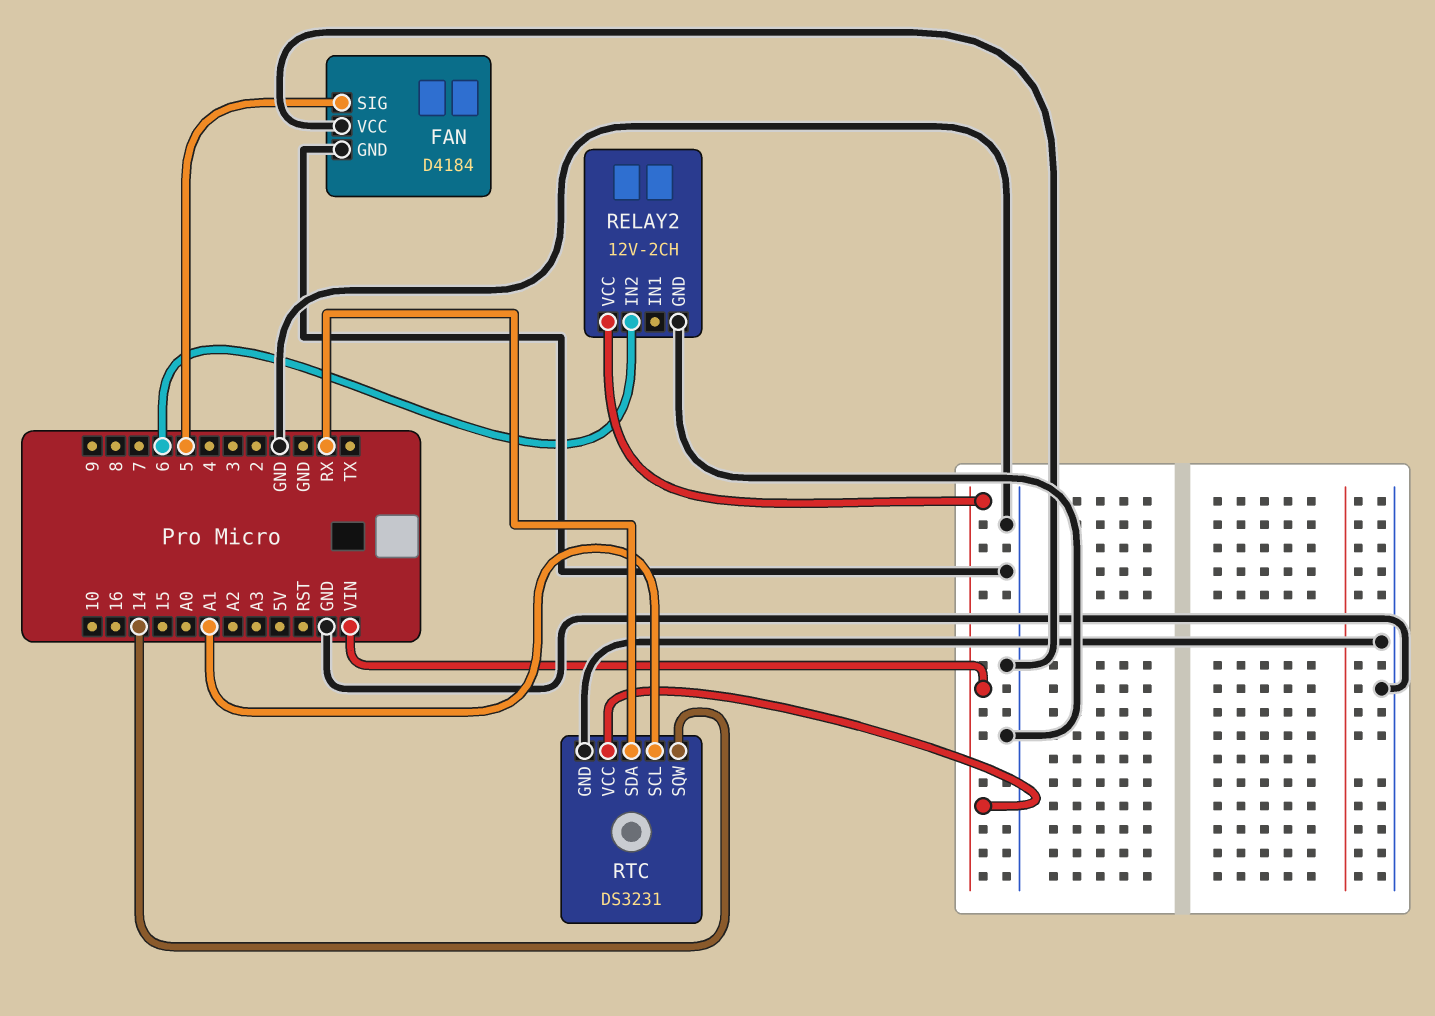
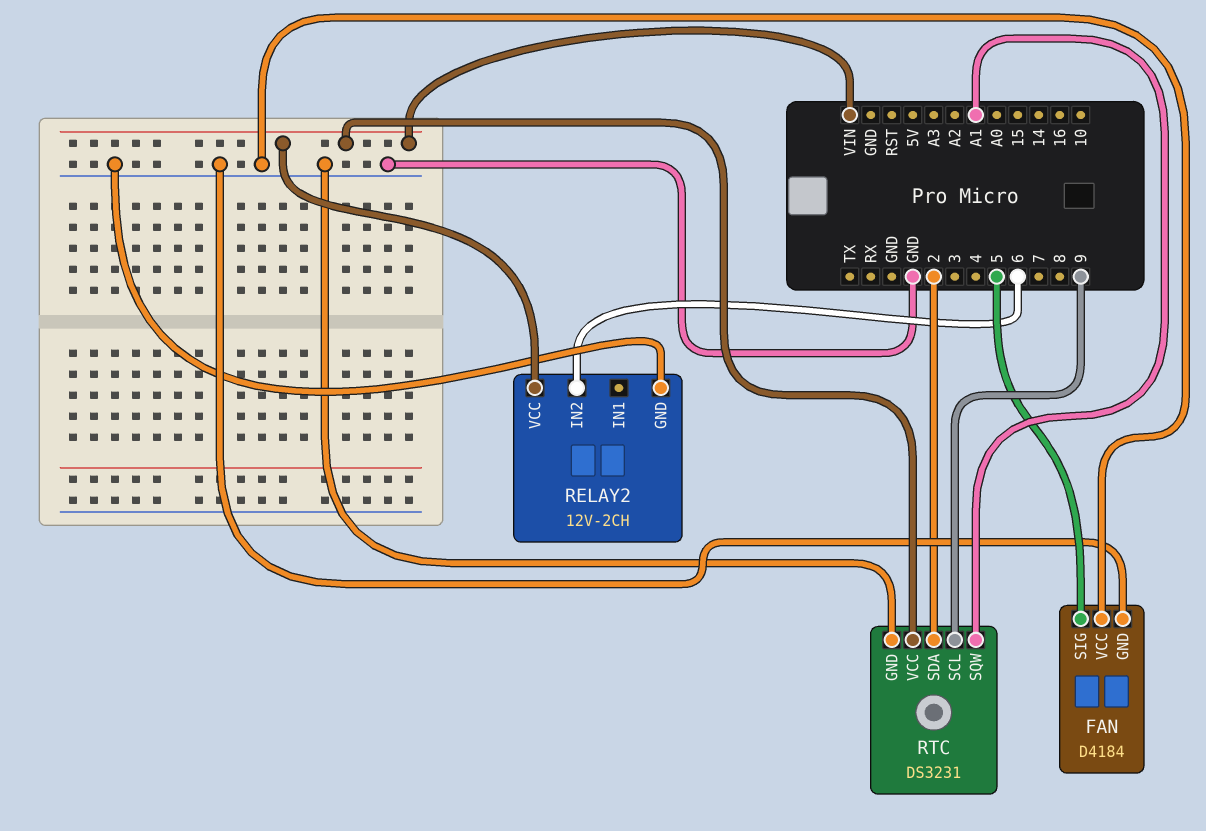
RTC pin SCL: A1 -> 9
RTC pin SDA: RX -> 2
RTC pin SQW: 14 -> A1

